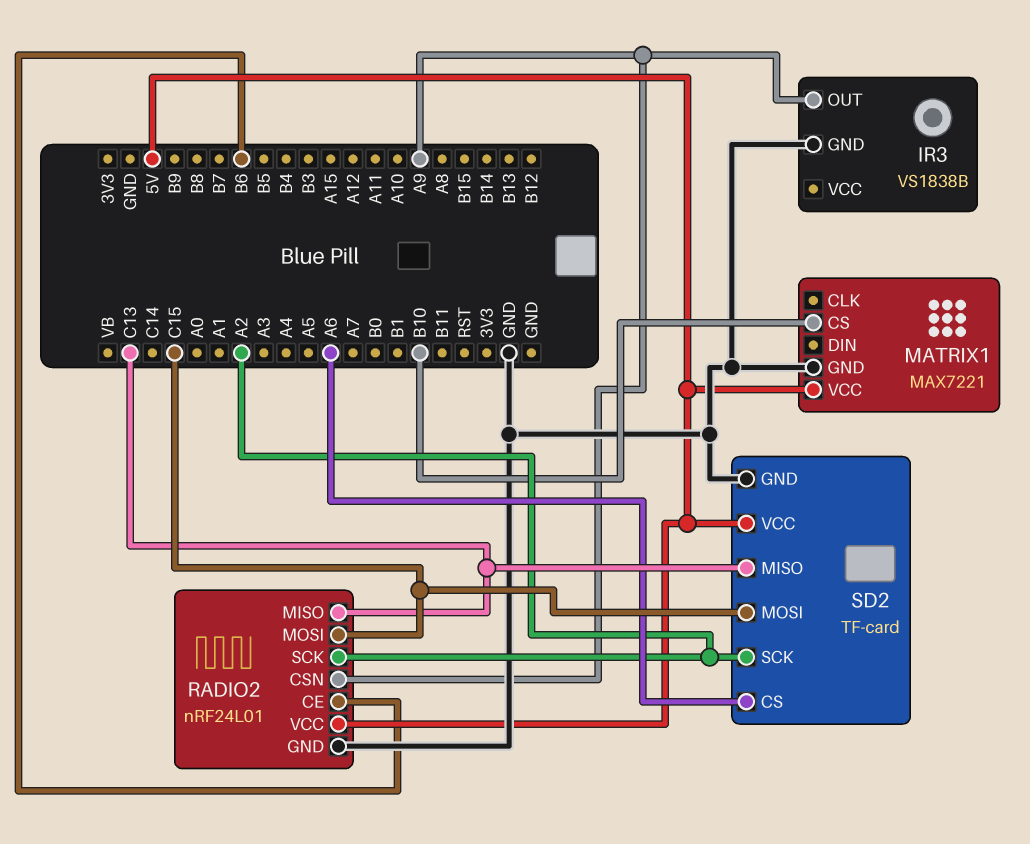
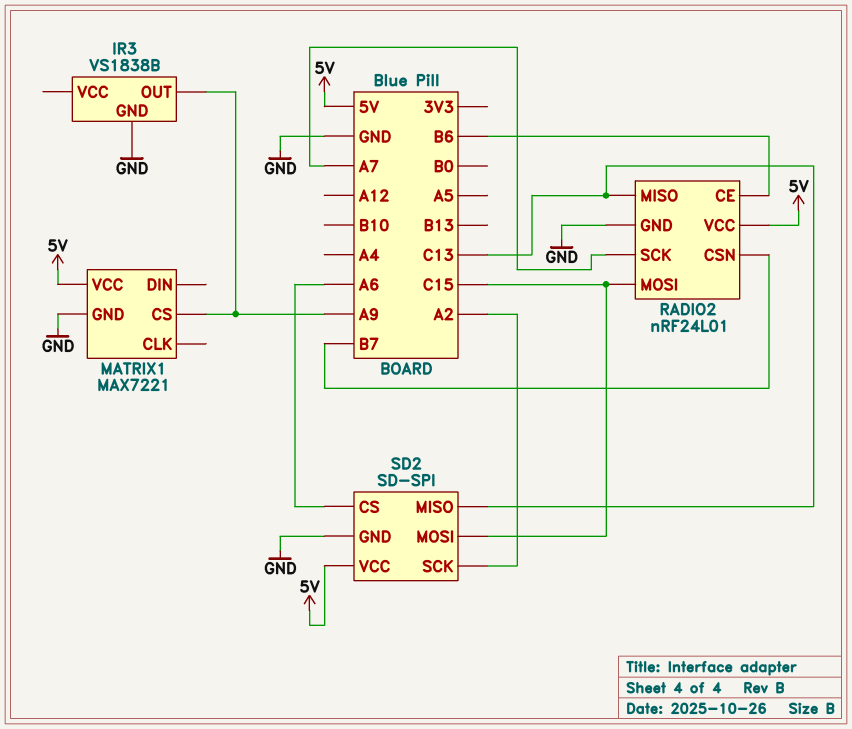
MATRIX1 pin CS: B10 -> A9
RADIO2 pin CSN: A9 -> B7
RADIO2 pin SCK: A2 -> A7
SD2: TF-card -> SD-SPI

